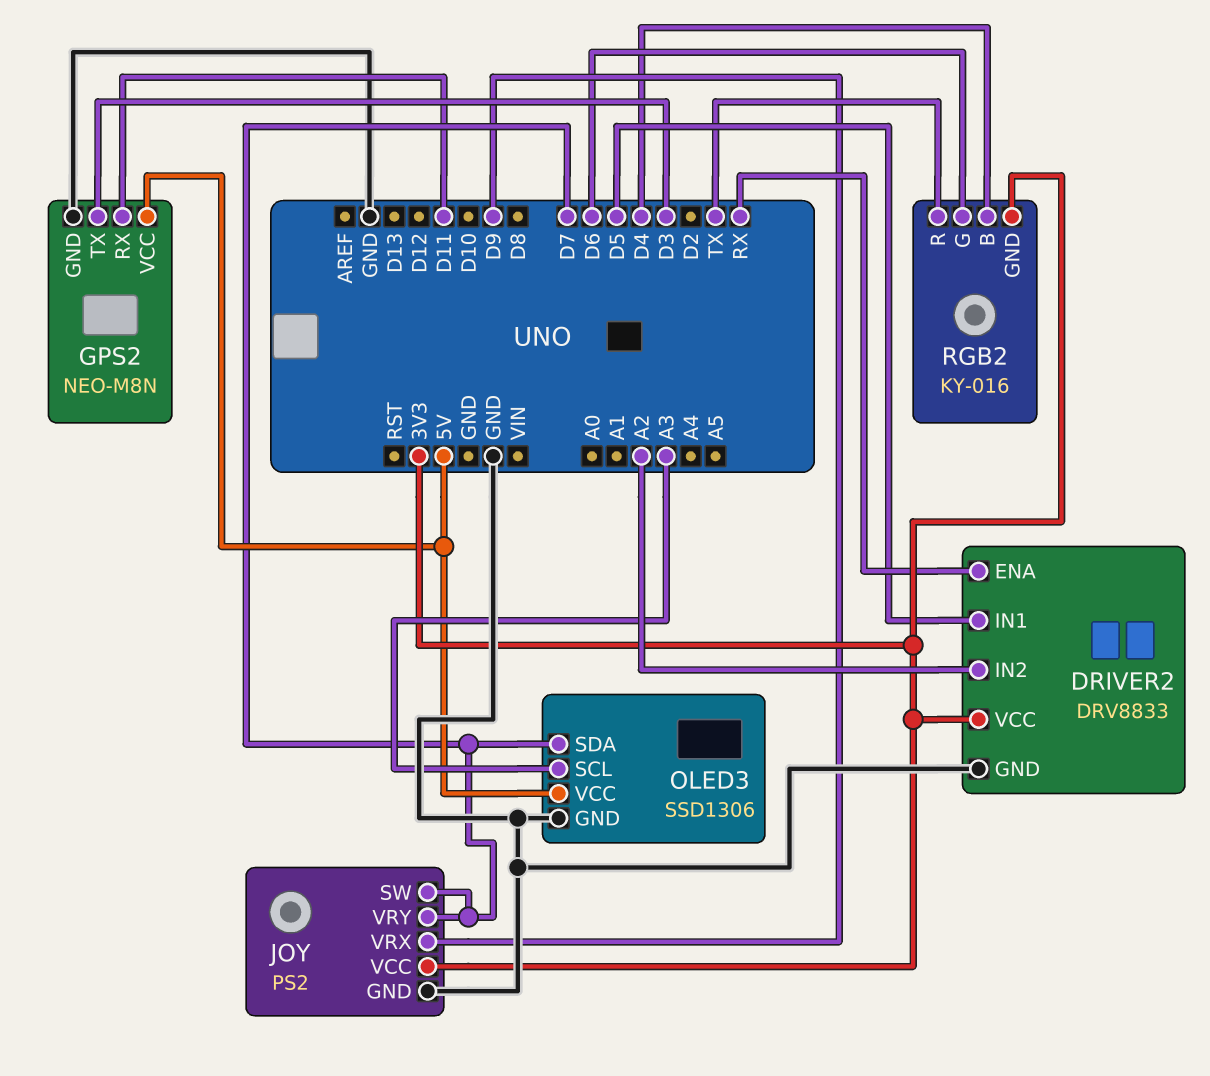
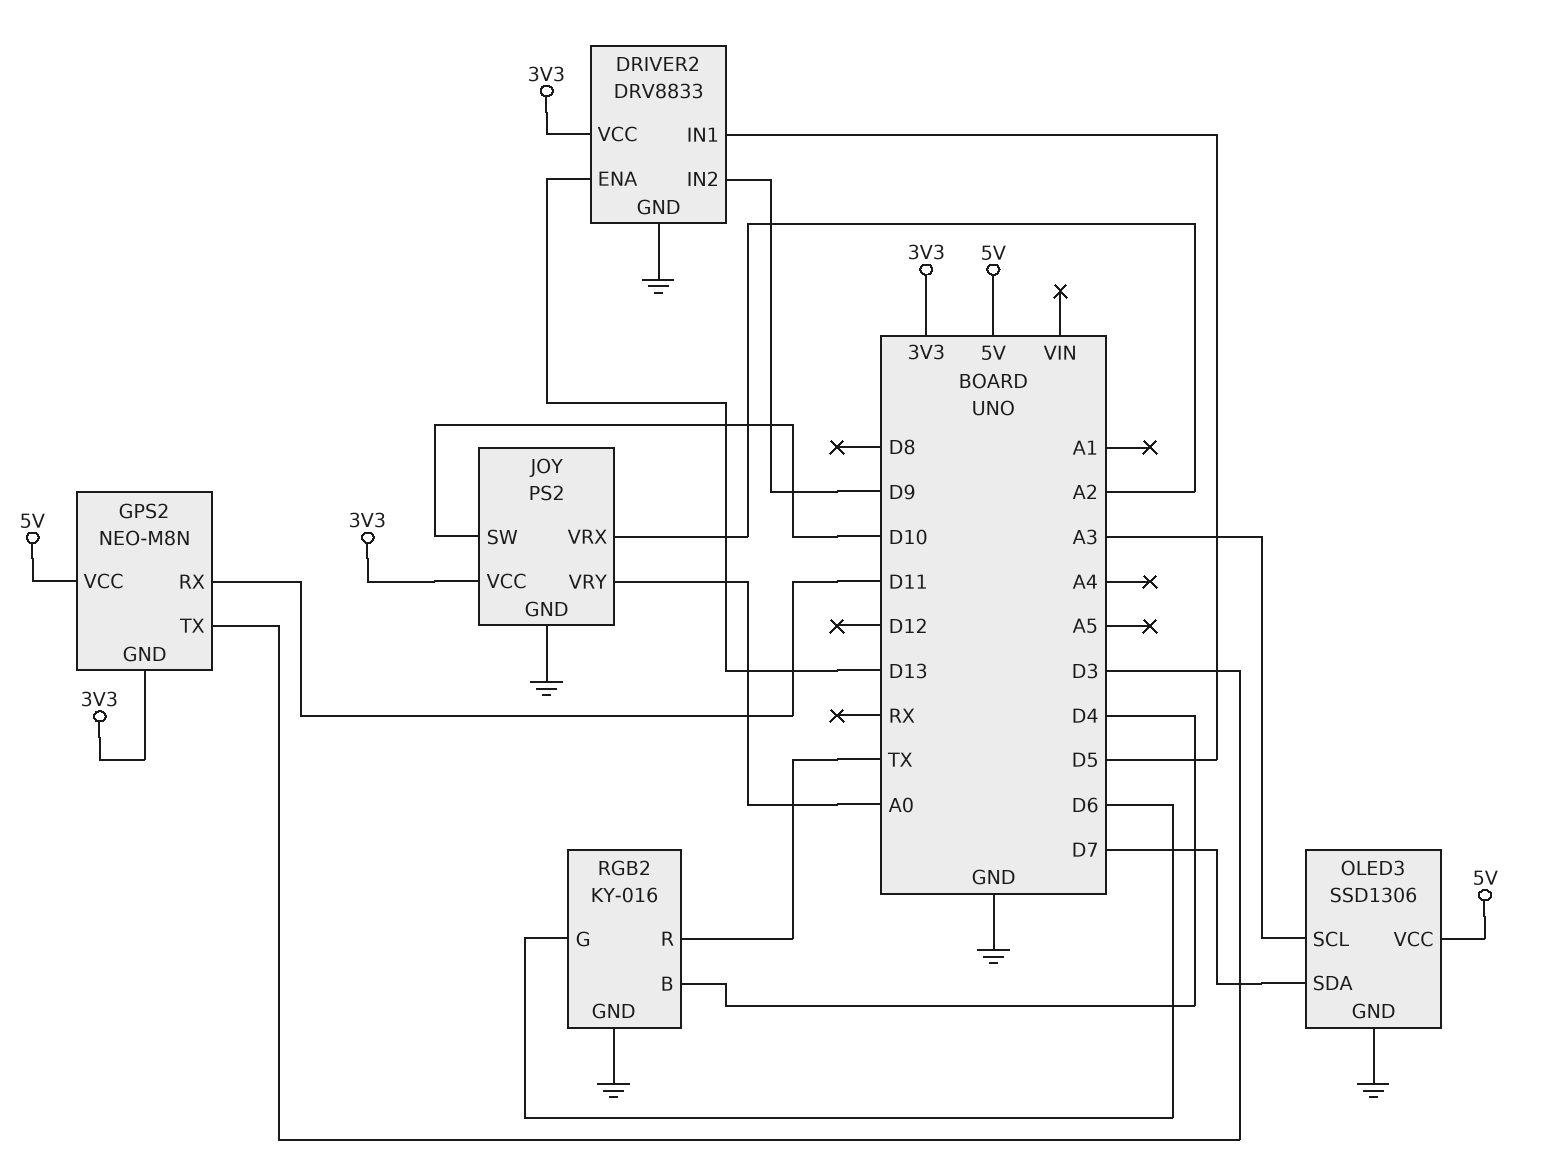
DRIVER2 pin ENA: RX -> D13
DRIVER2 pin IN2: A2 -> D9
GPS2 pin GND: GND -> 3V3
JOY pin SW: D7 -> D10
JOY pin VRX: D9 -> A2
JOY pin VRY: D7 -> A0
RGB2 pin GND: 3V3 -> GND

